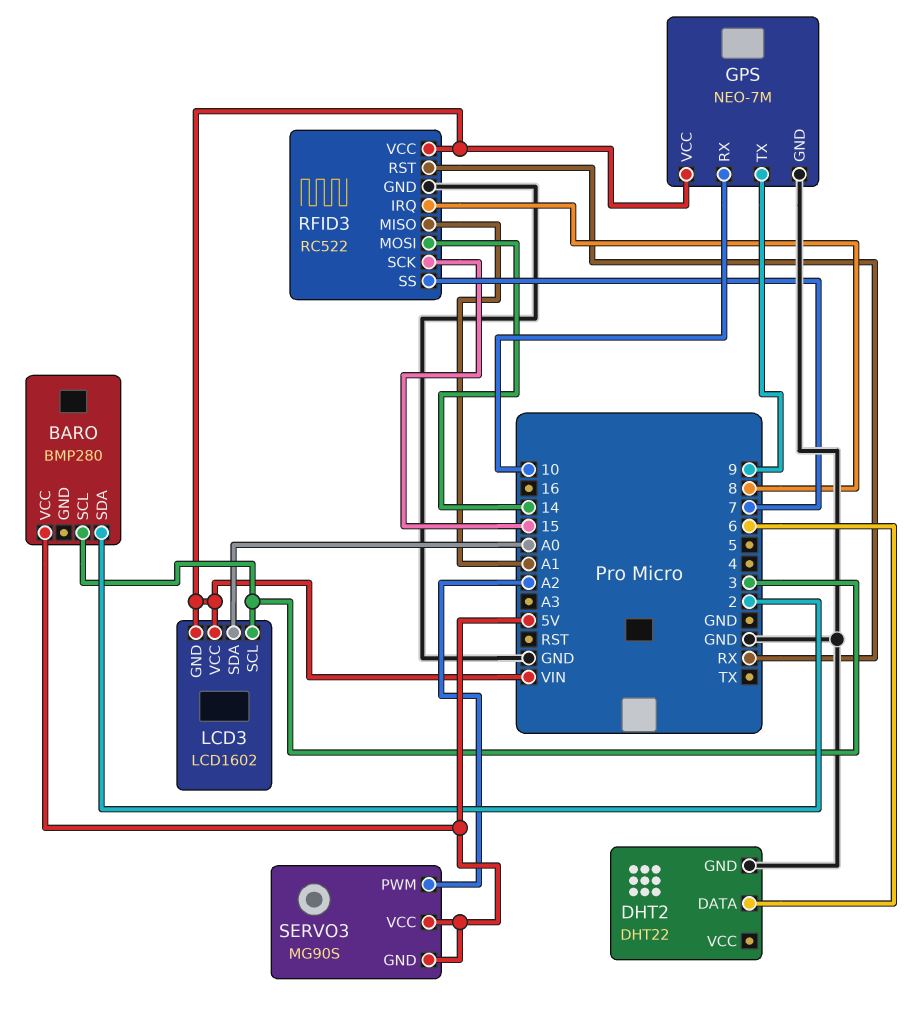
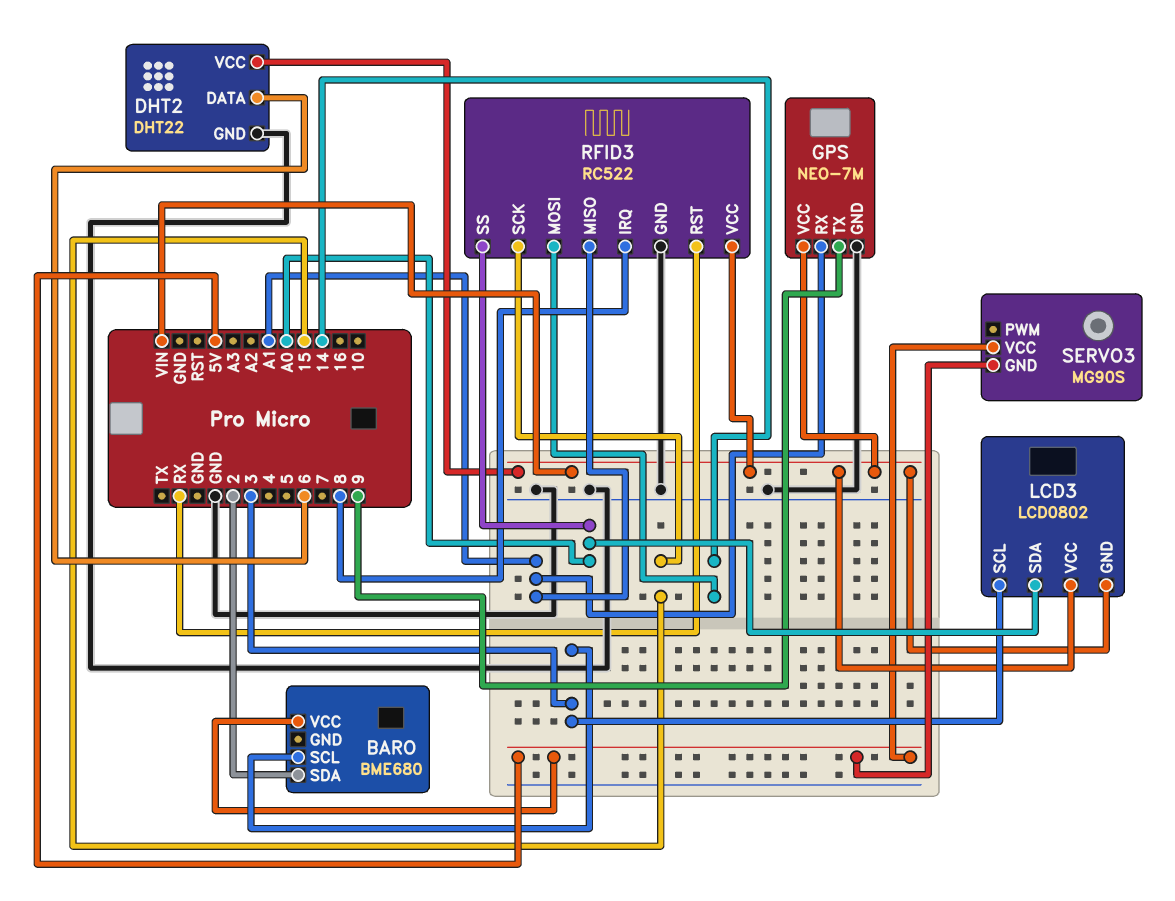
BARO: BMP280 -> BME680
DHT2 pin VCC: none -> VIN
GPS pin RX: 10 -> A1
LCD3: LCD1602 -> LCD0802
RFID3 pin SS: 7 -> A0
SERVO3 pin PWM: A2 -> none

